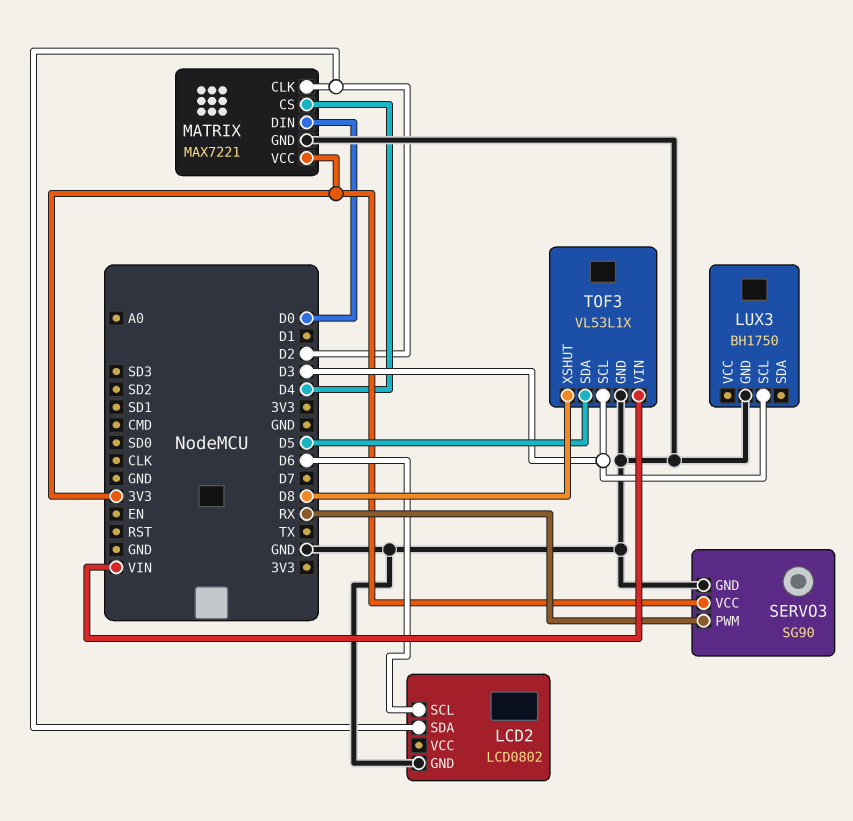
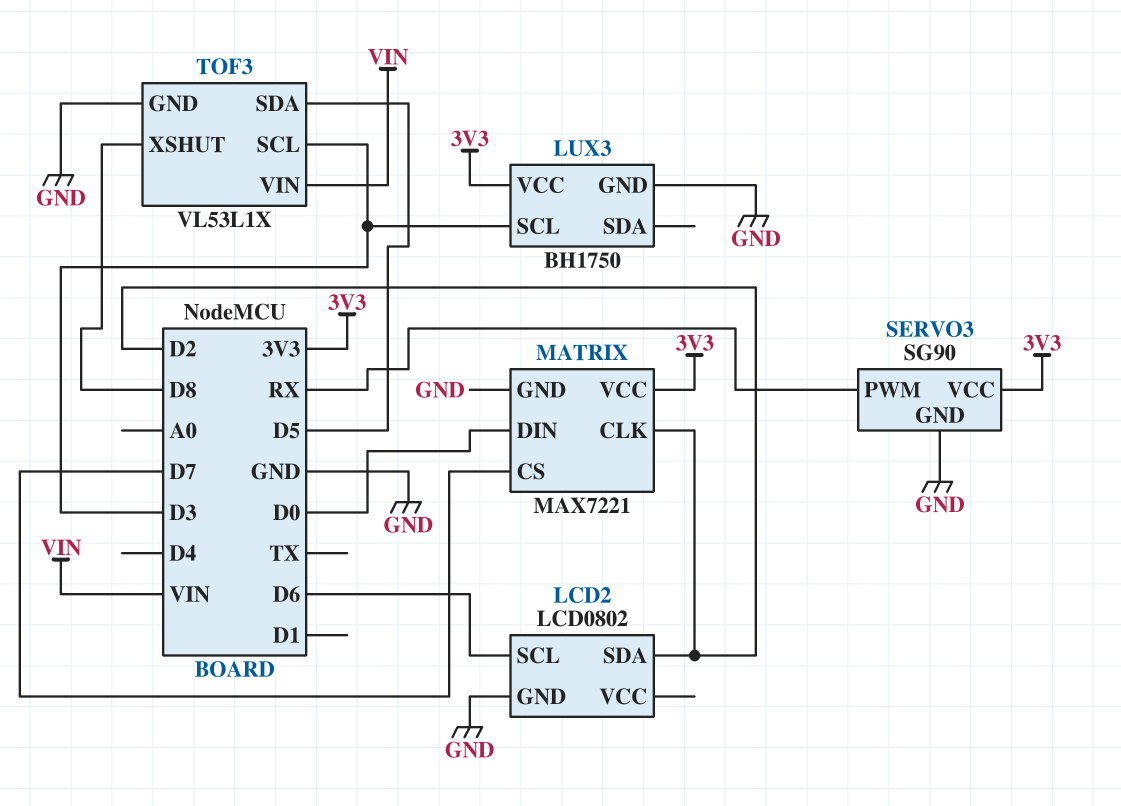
LUX3 pin VCC: none -> 3V3
MATRIX pin CS: D4 -> D7

